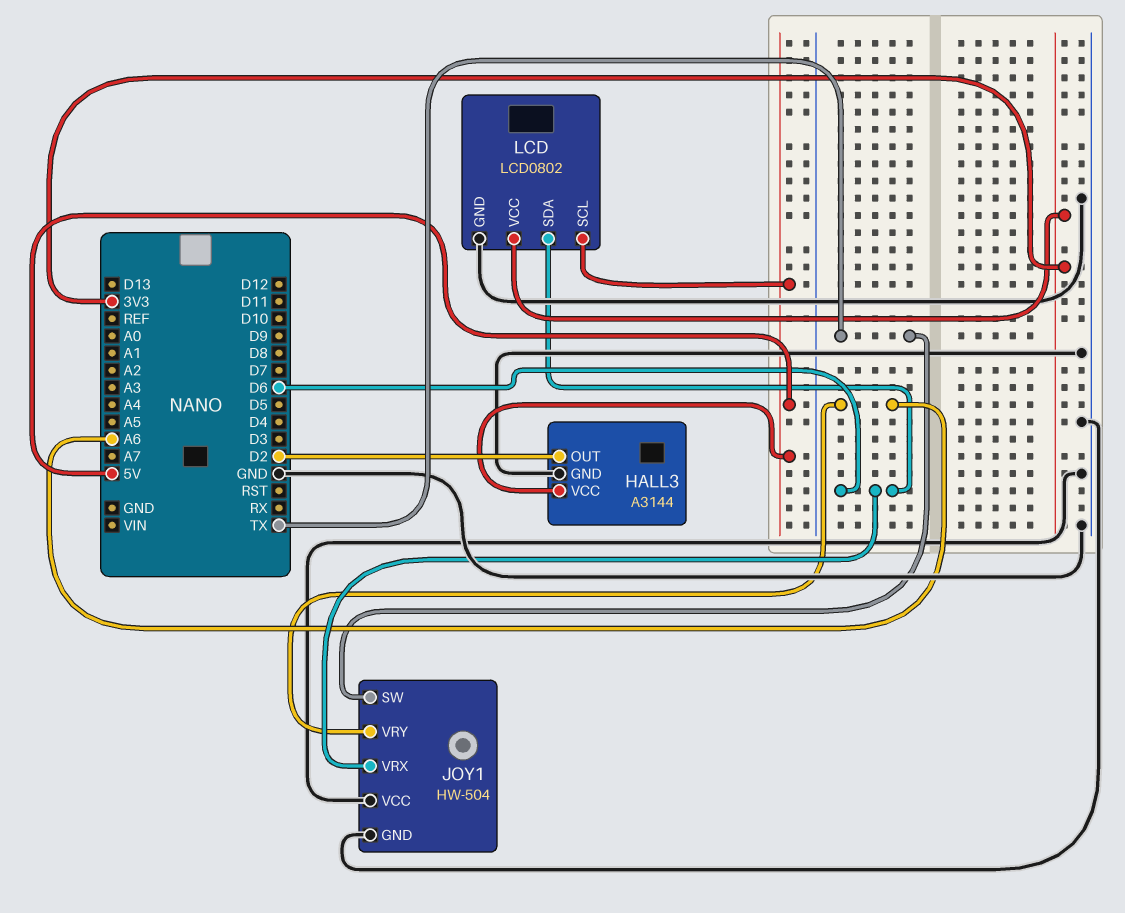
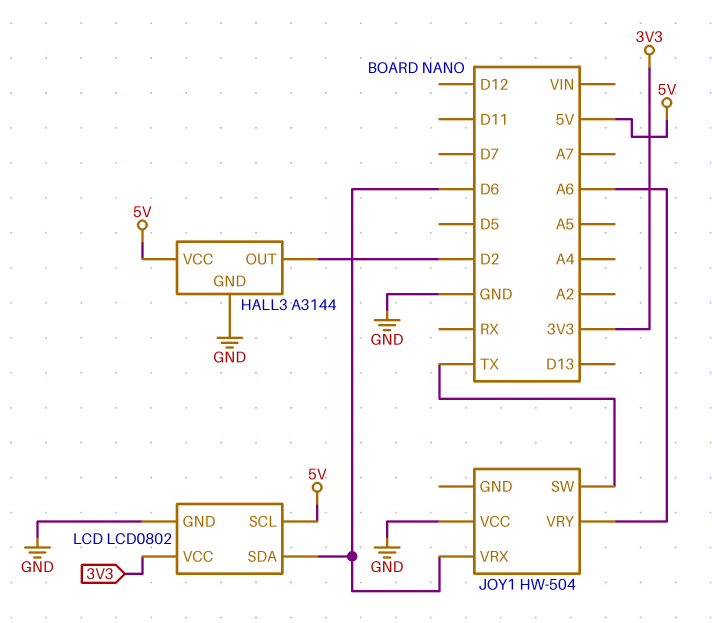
JOY1 pin GND: GND -> none

